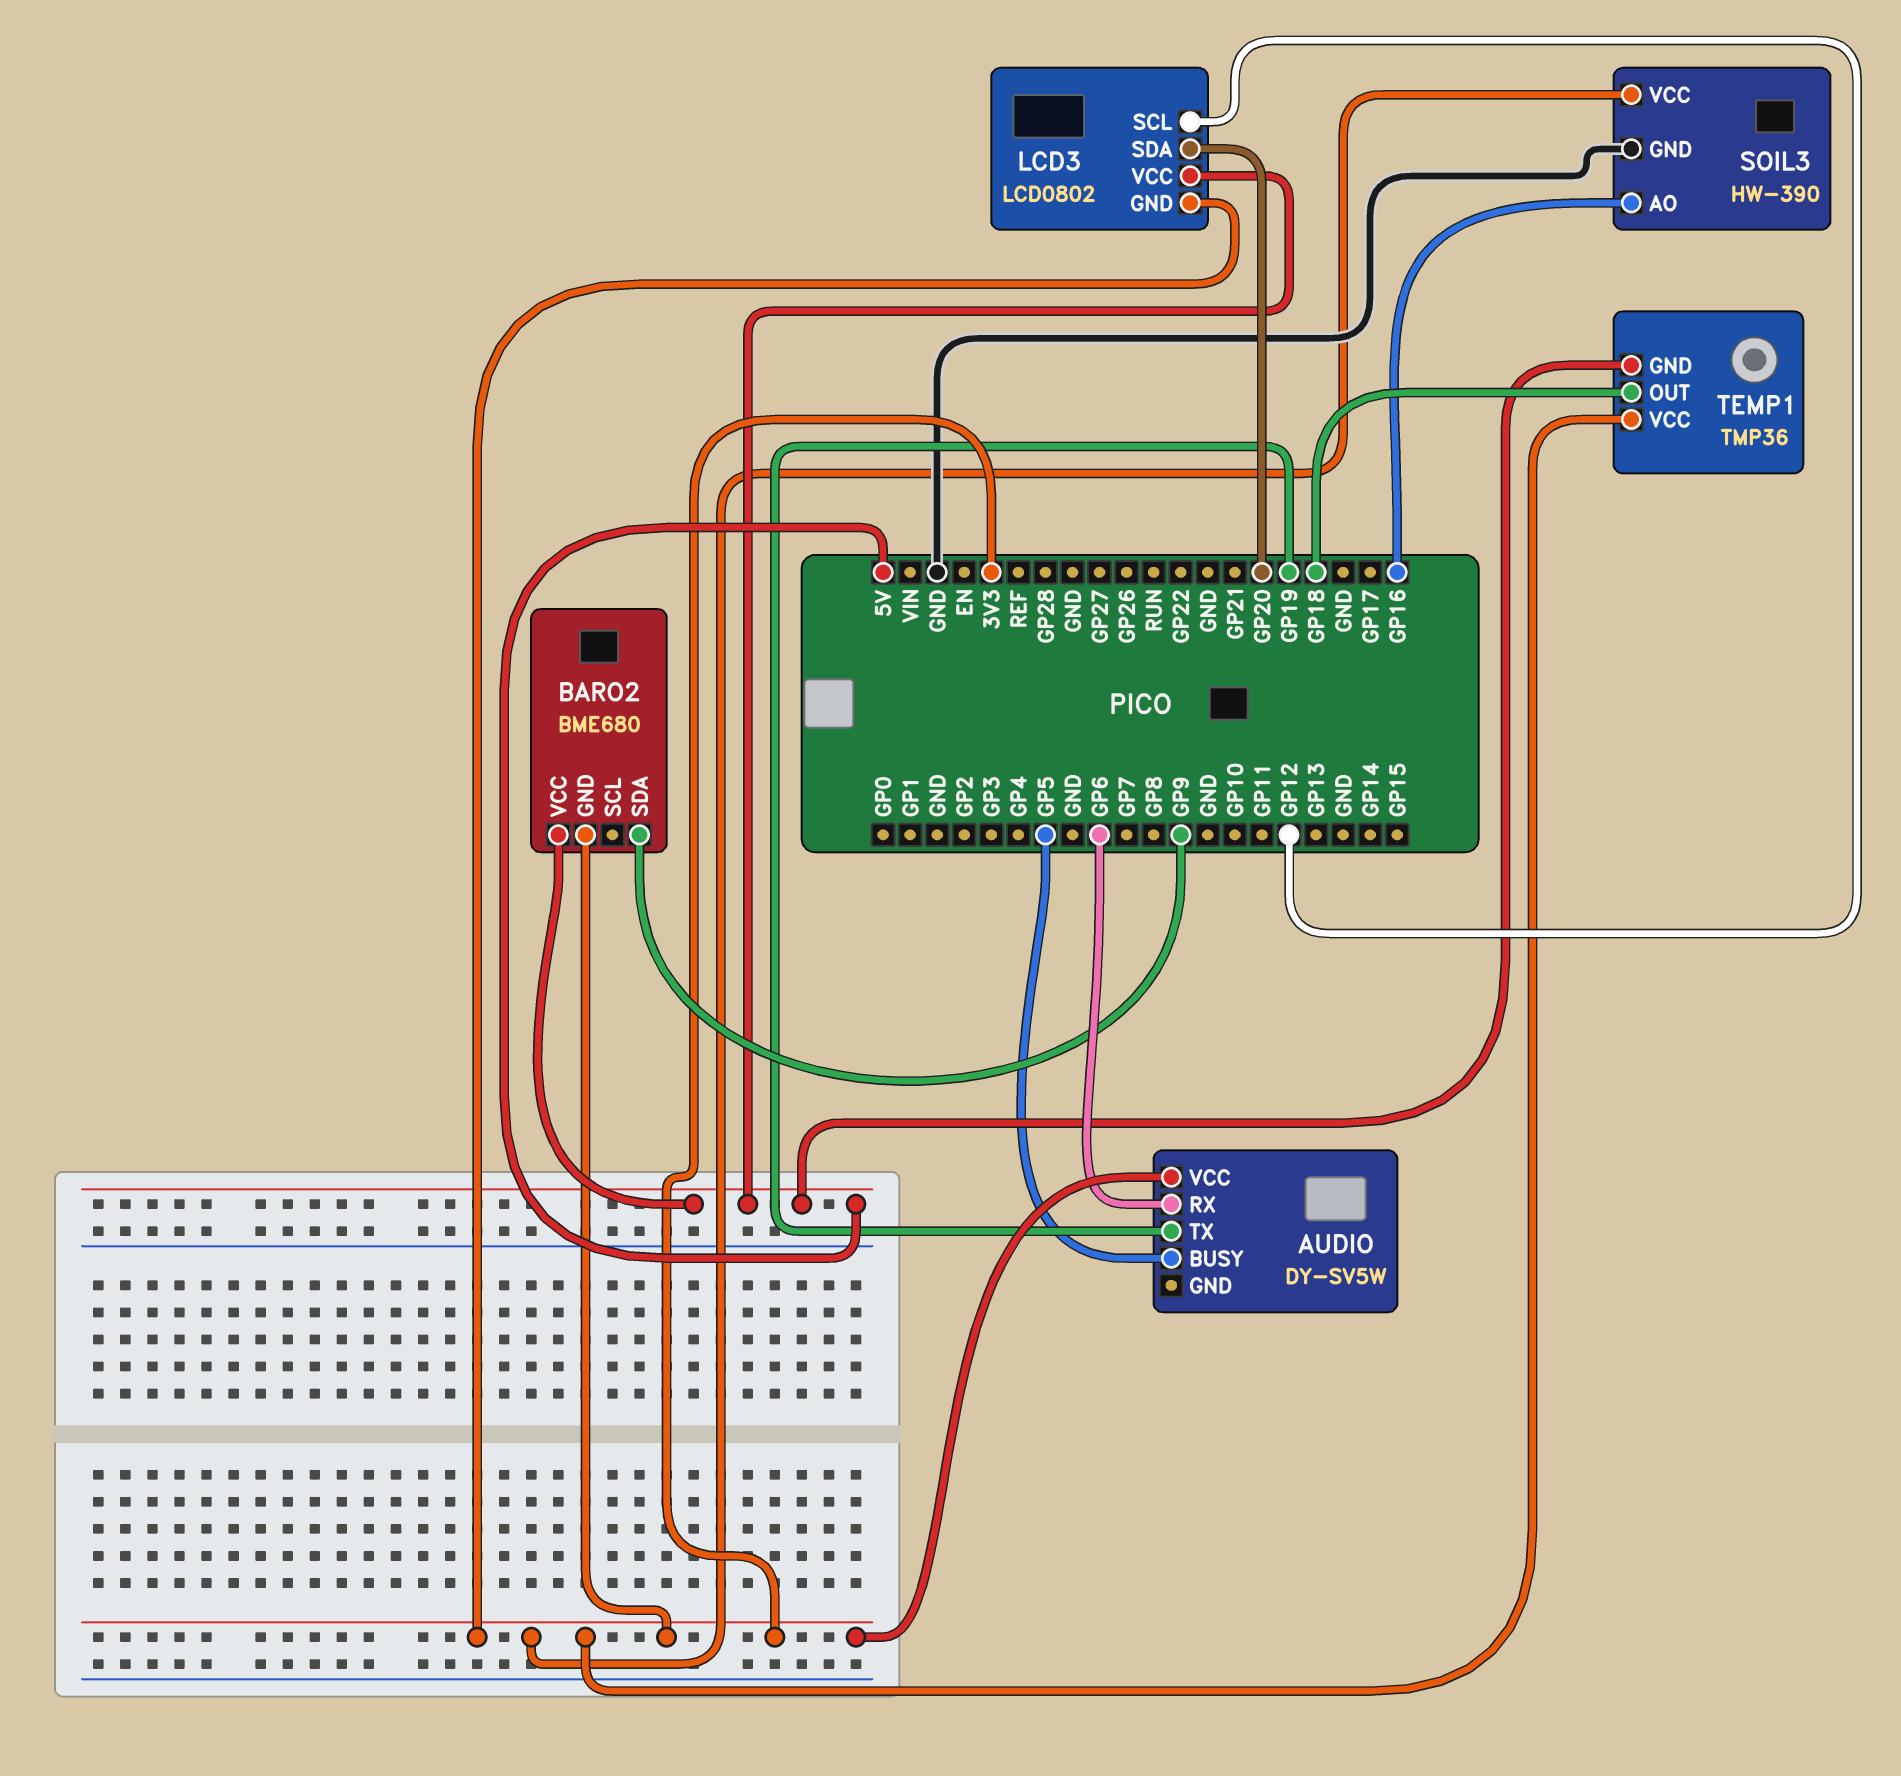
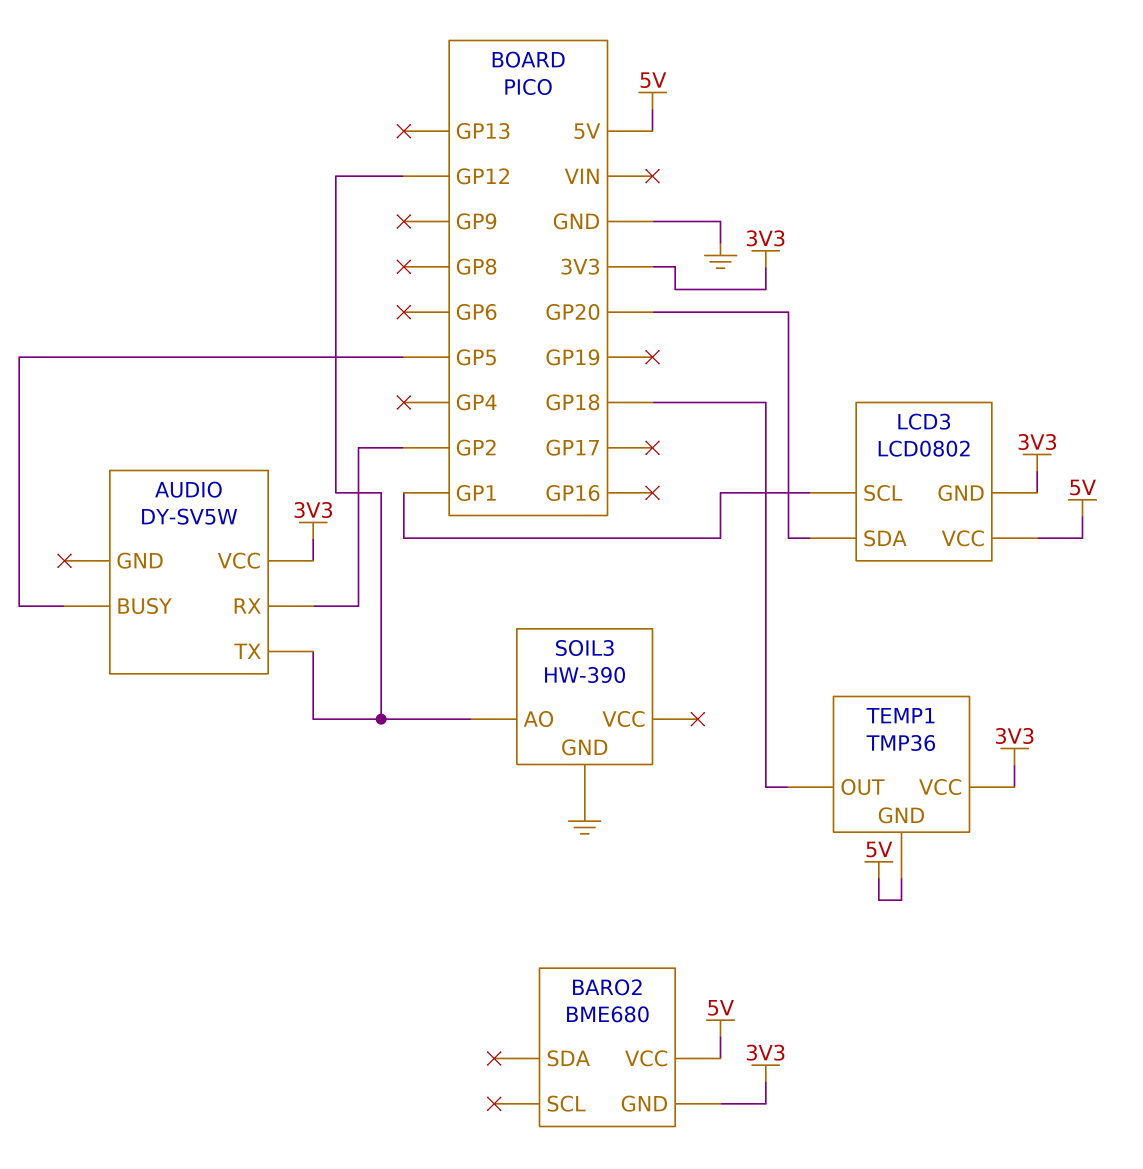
AUDIO pin RX: GP6 -> GP2
AUDIO pin TX: GP19 -> GP12
BARO2 pin SDA: GP9 -> none
LCD3 pin SCL: GP12 -> GP1
SOIL3 pin AO: GP16 -> GP12
SOIL3 pin VCC: 3V3 -> none

